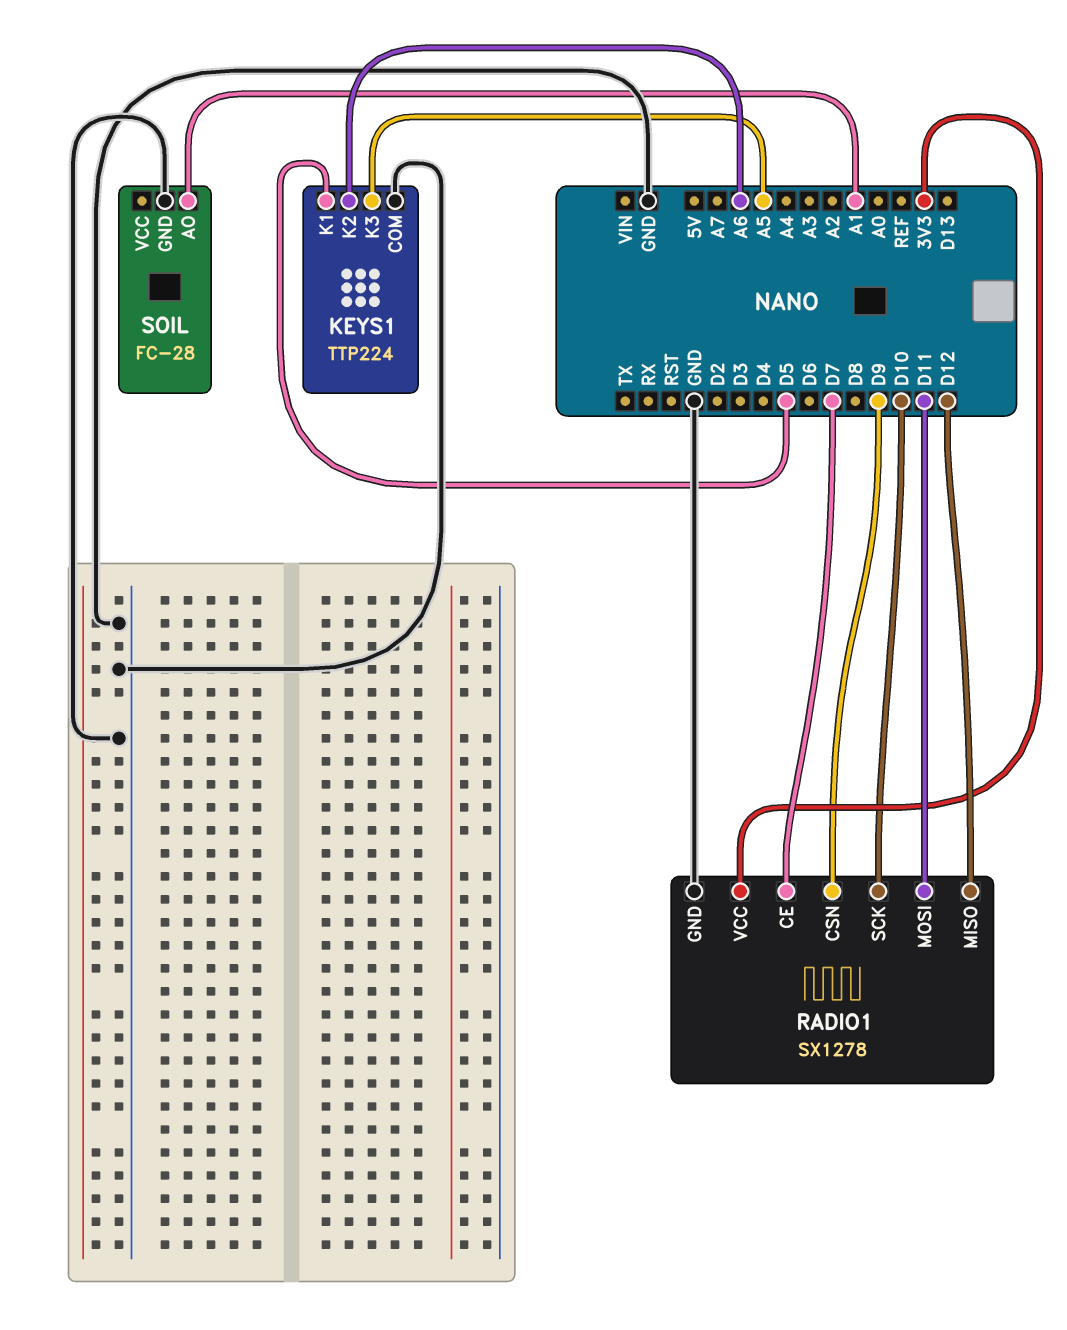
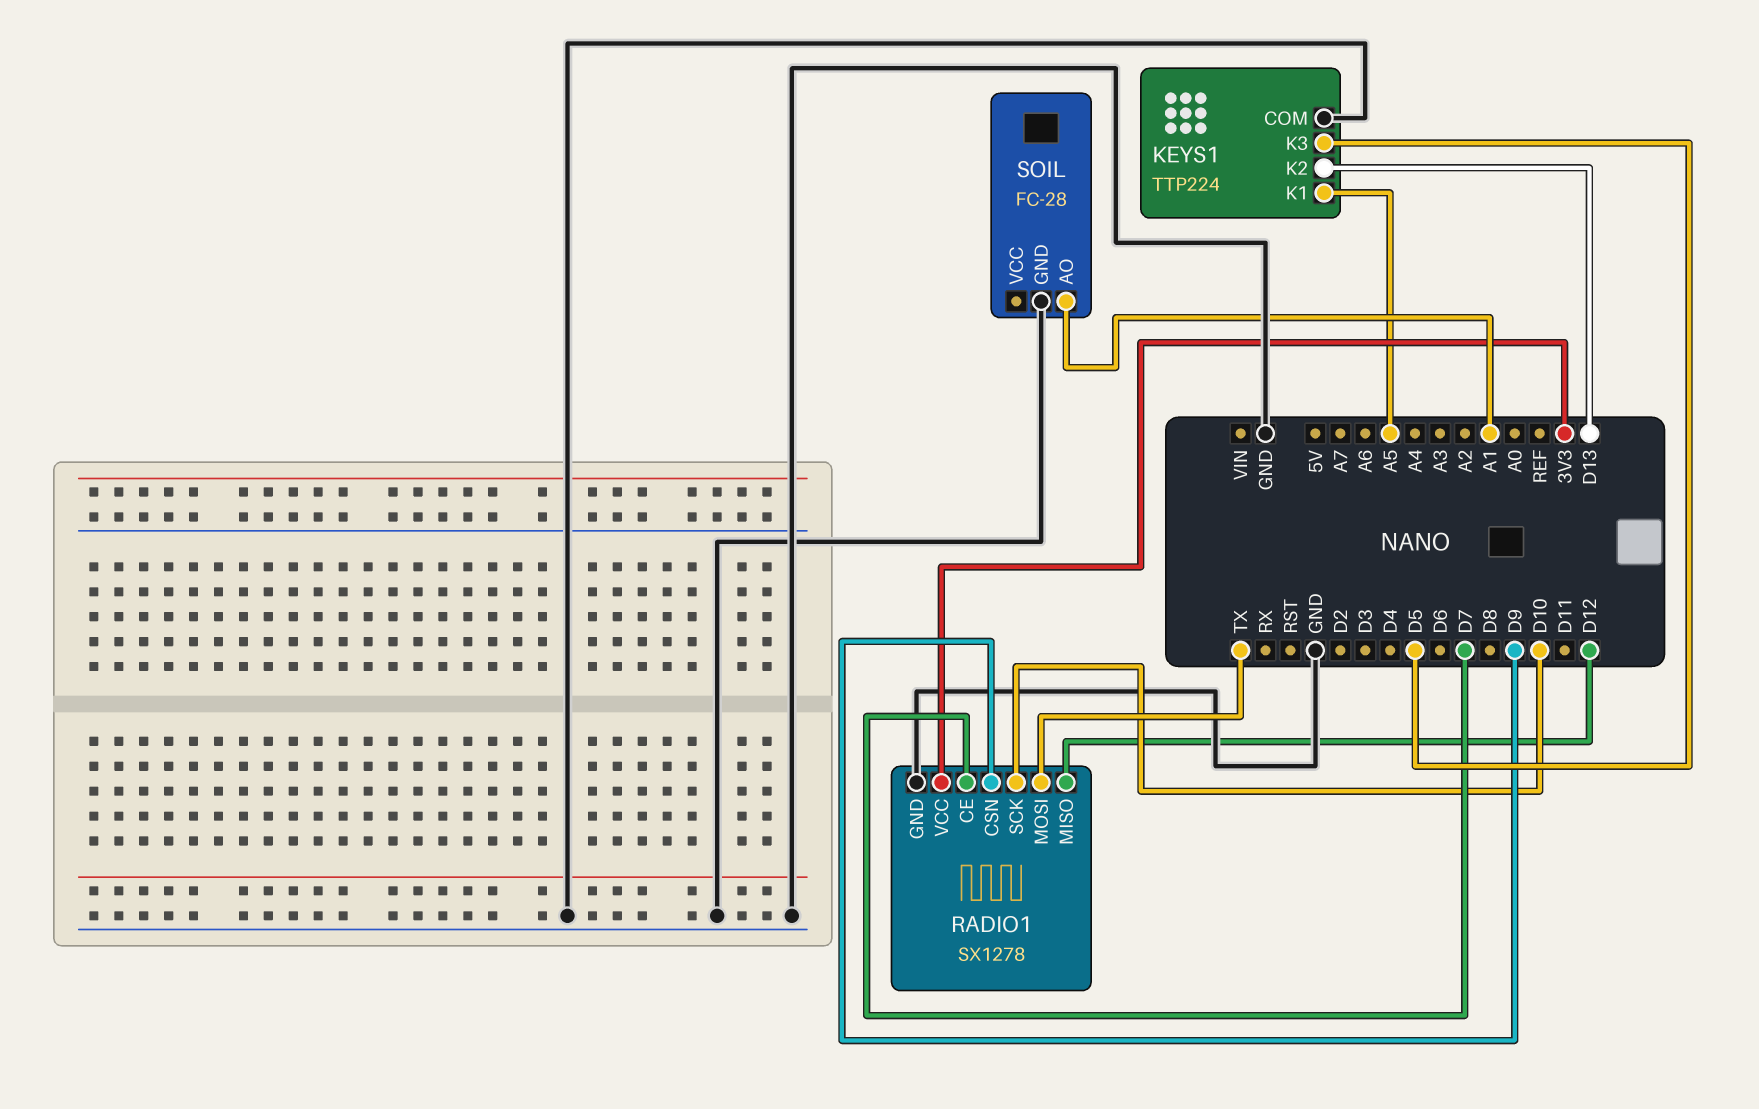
KEYS1 pin K1: D5 -> A5
KEYS1 pin K2: A6 -> D13
KEYS1 pin K3: A5 -> D5
RADIO1 pin MOSI: D11 -> TX

